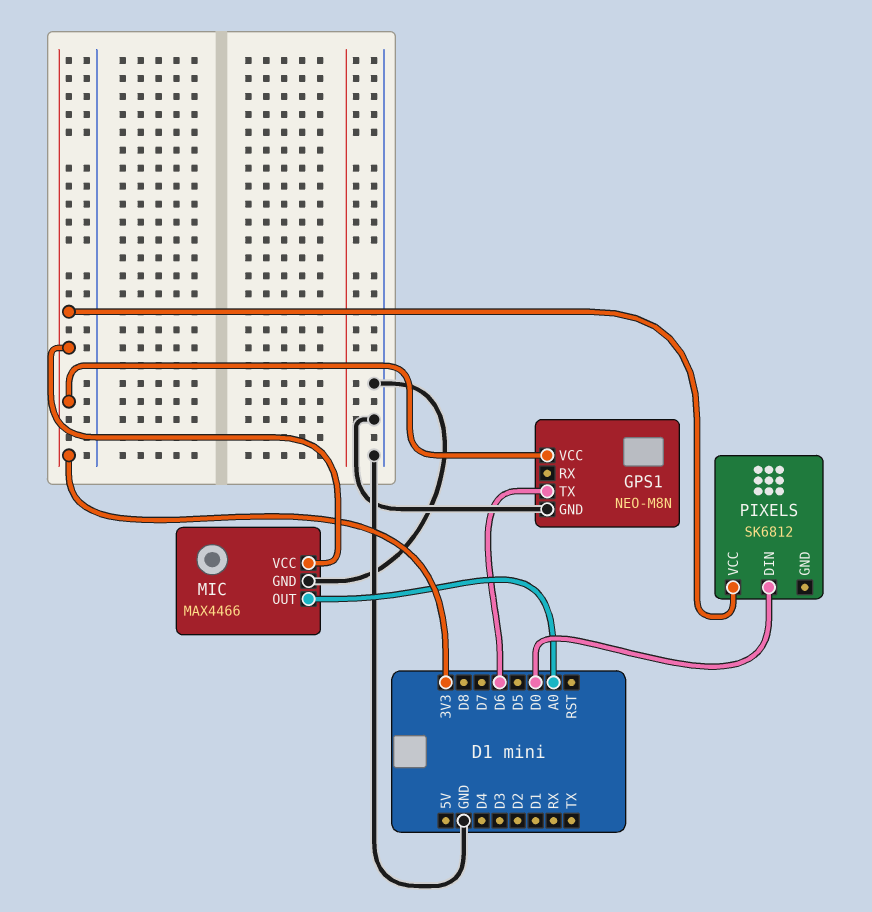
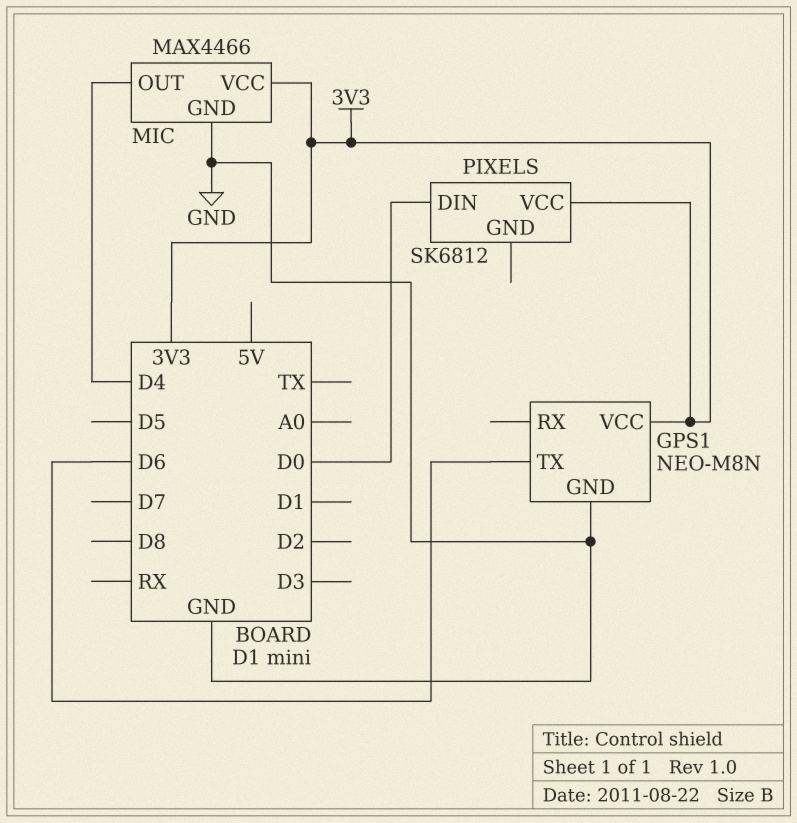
MIC pin OUT: A0 -> D4

